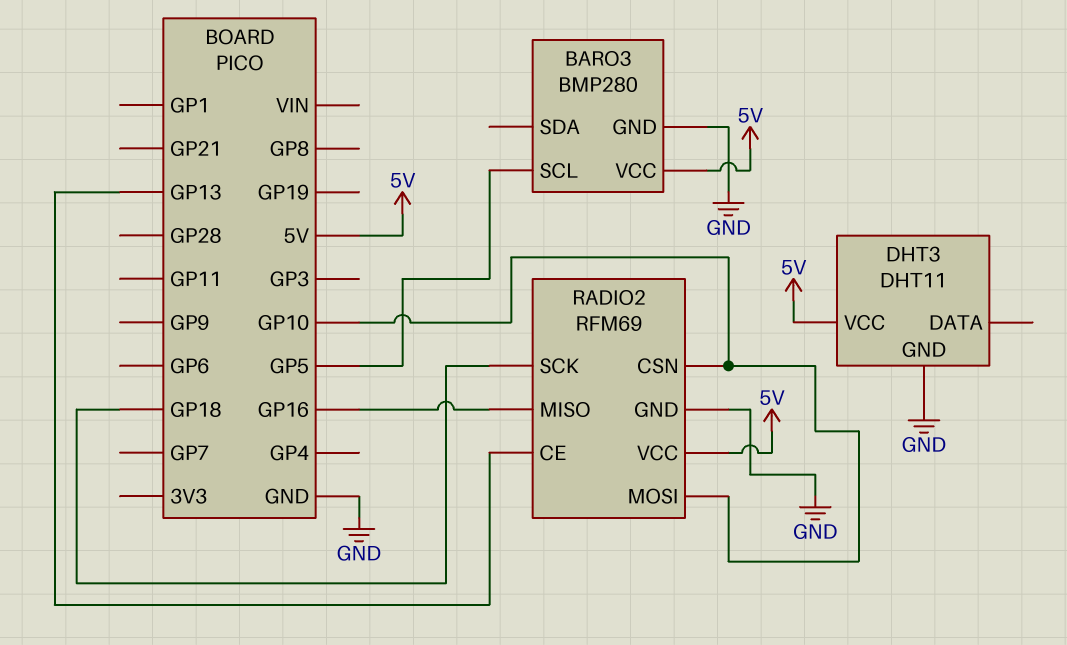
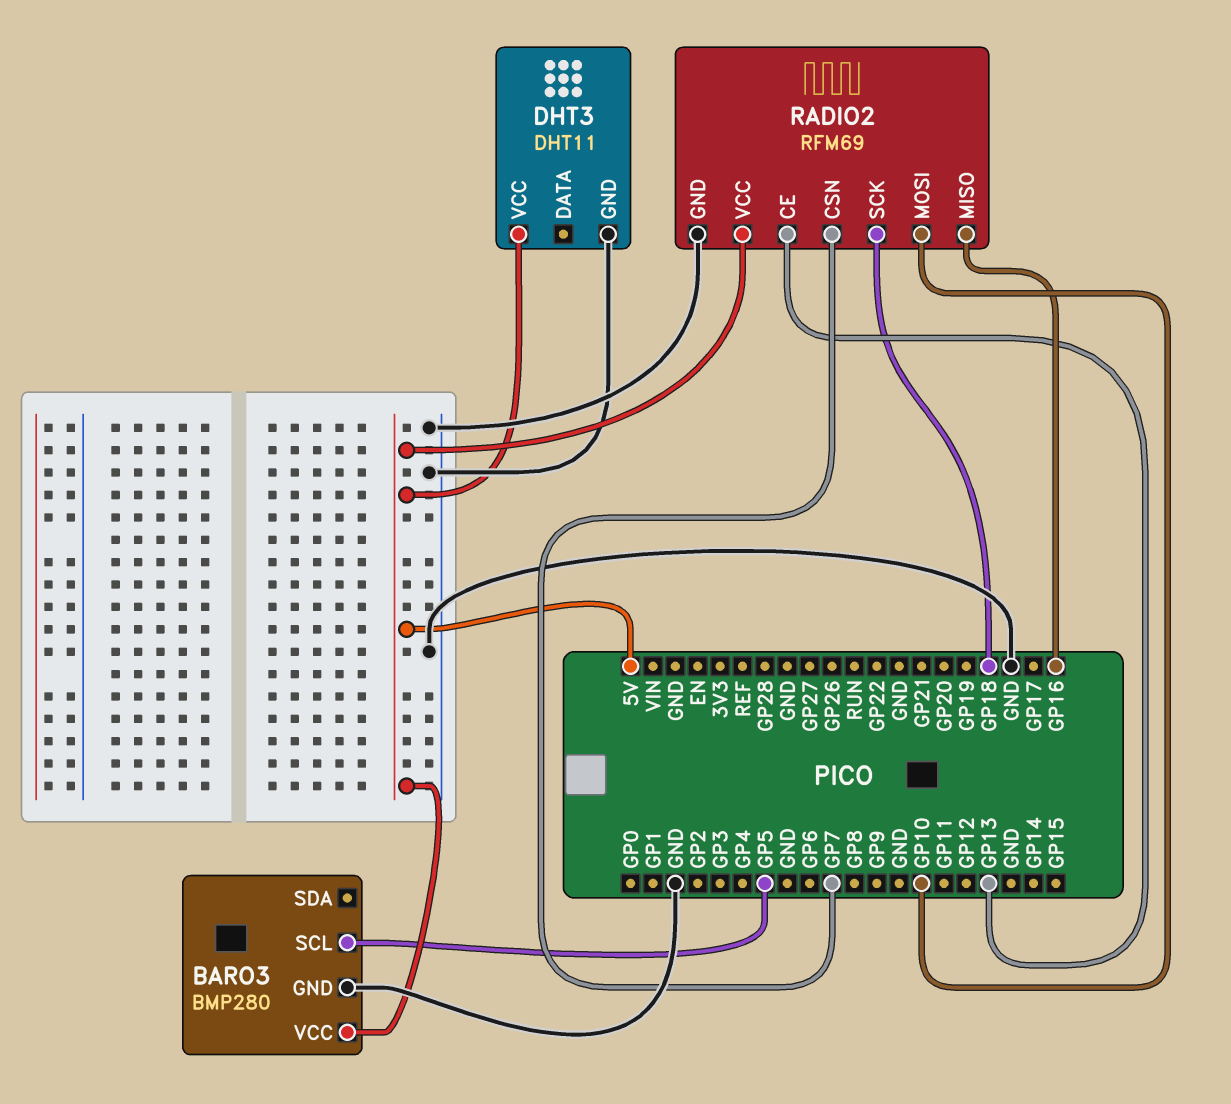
RADIO2 pin CSN: GP10 -> GP7

